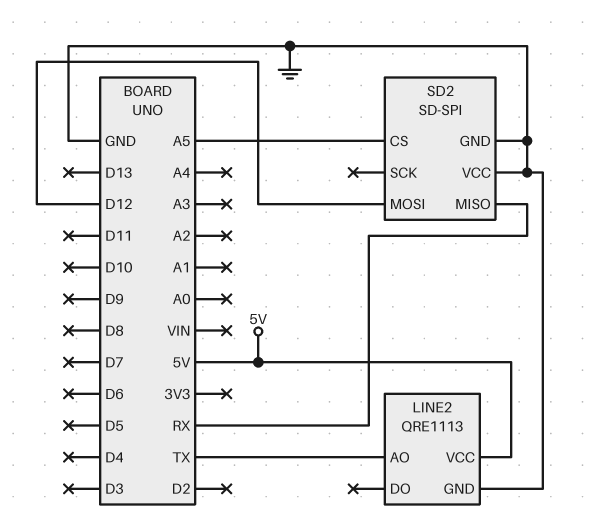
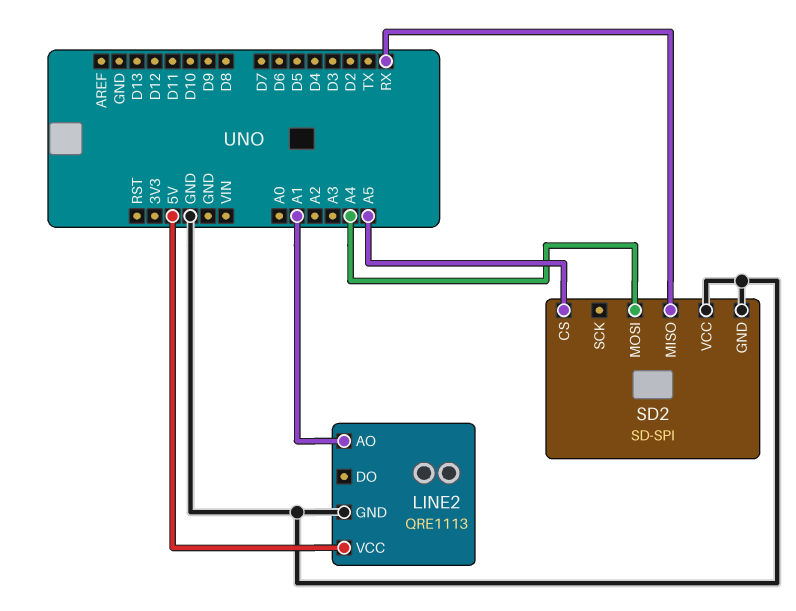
LINE2 pin AO: TX -> A1
SD2 pin MOSI: D12 -> A4

